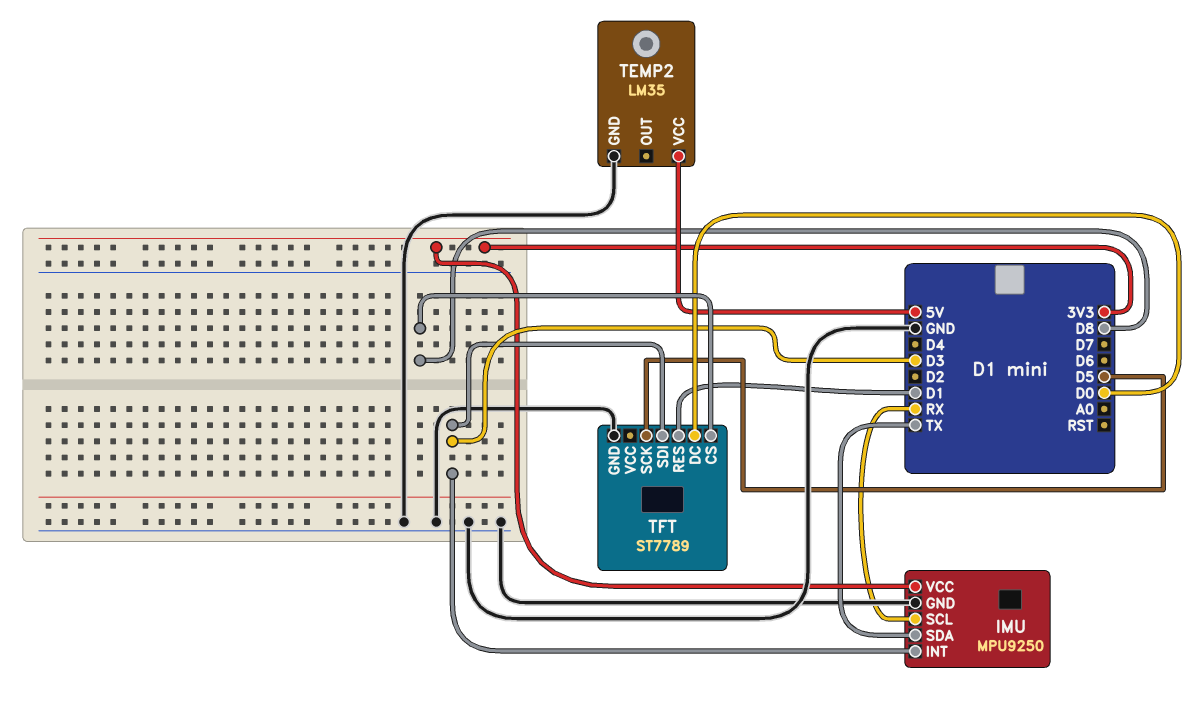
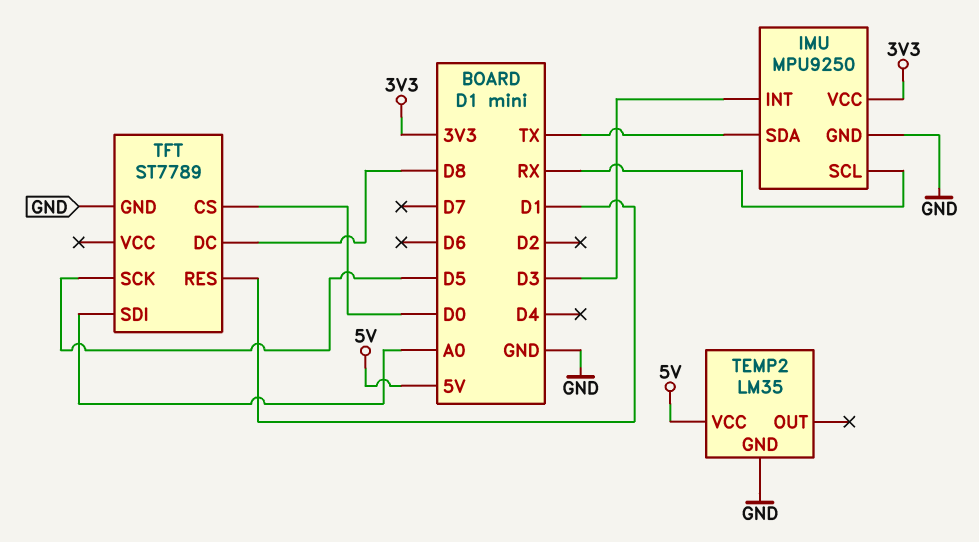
TFT pin CS: D8 -> D0
TFT pin DC: D0 -> D8
TFT pin SDI: D3 -> A0

